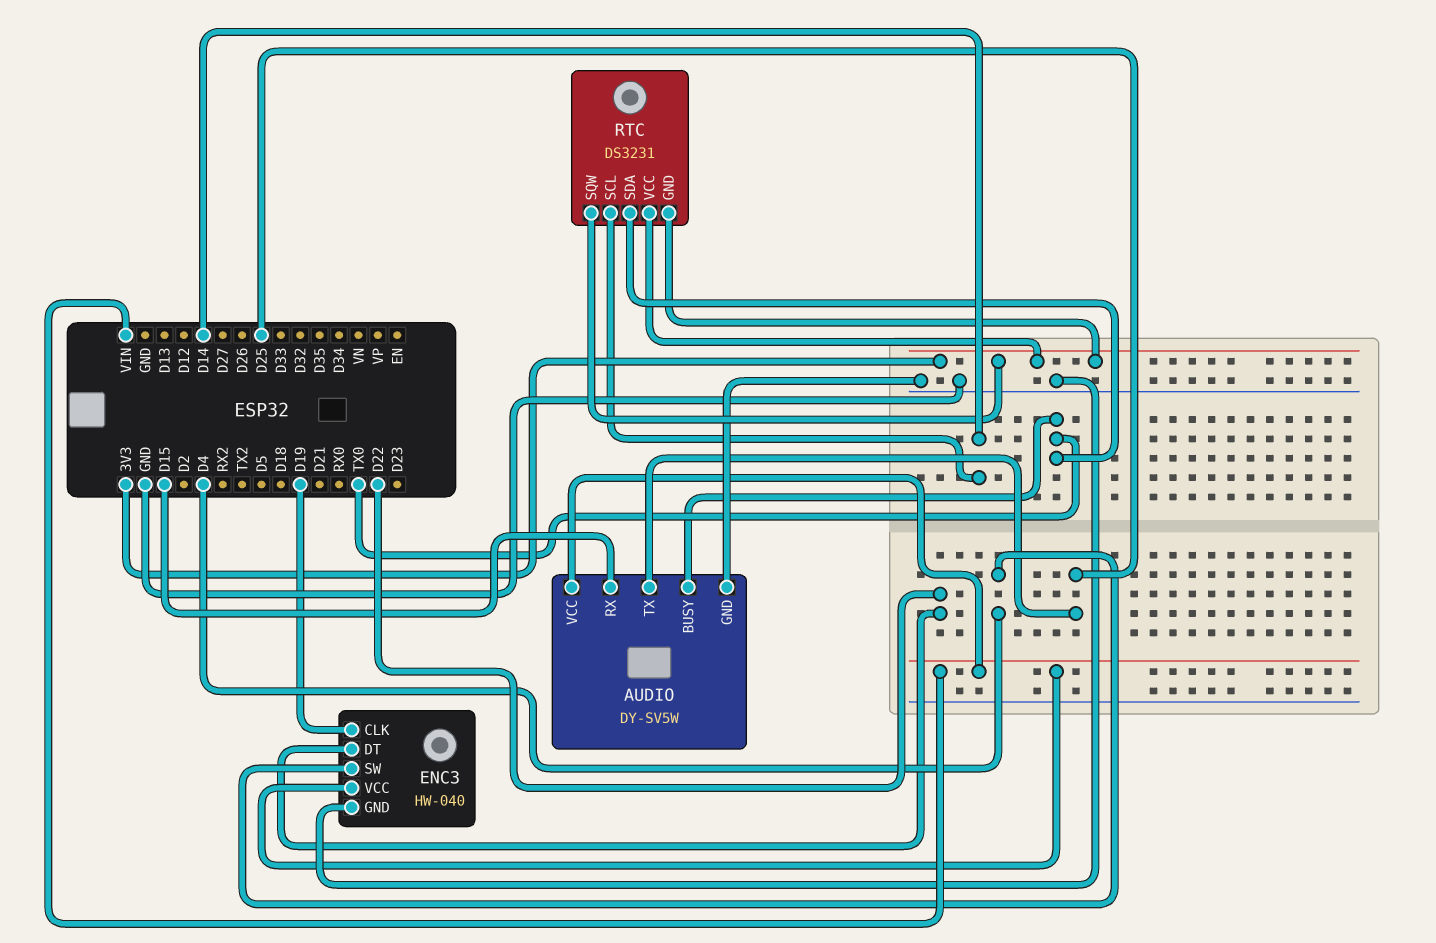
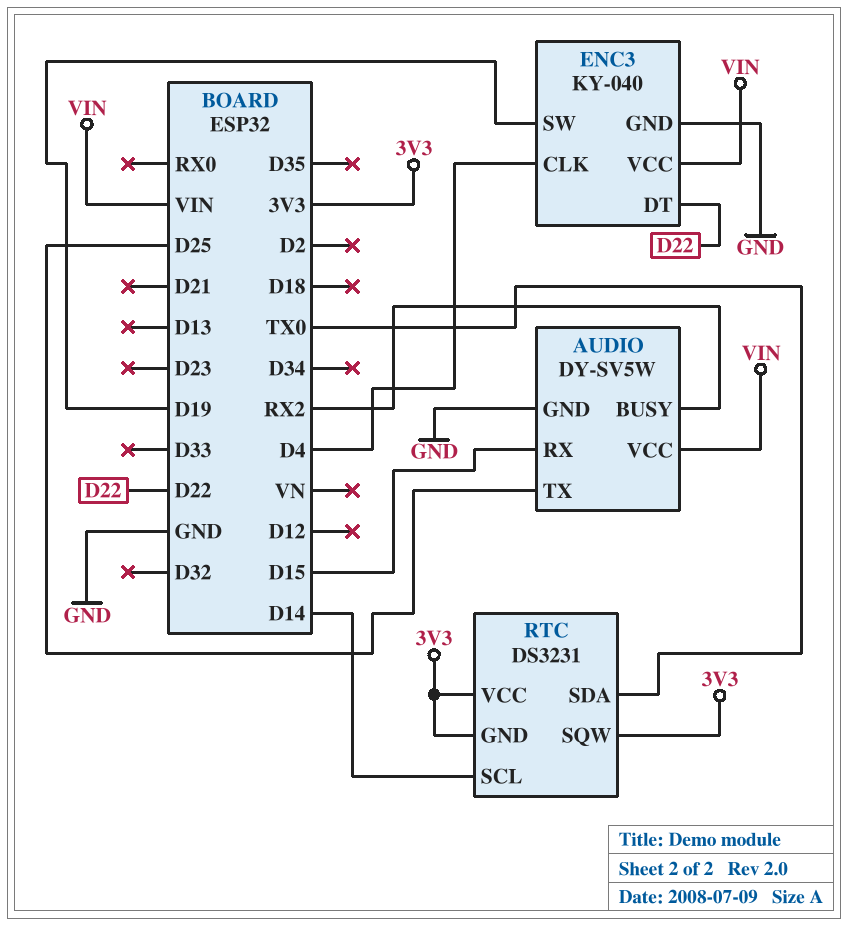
AUDIO pin BUSY: TX0 -> RX2
ENC3: HW-040 -> KY-040
ENC3 pin CLK: D19 -> D4
ENC3 pin SW: D4 -> D19

